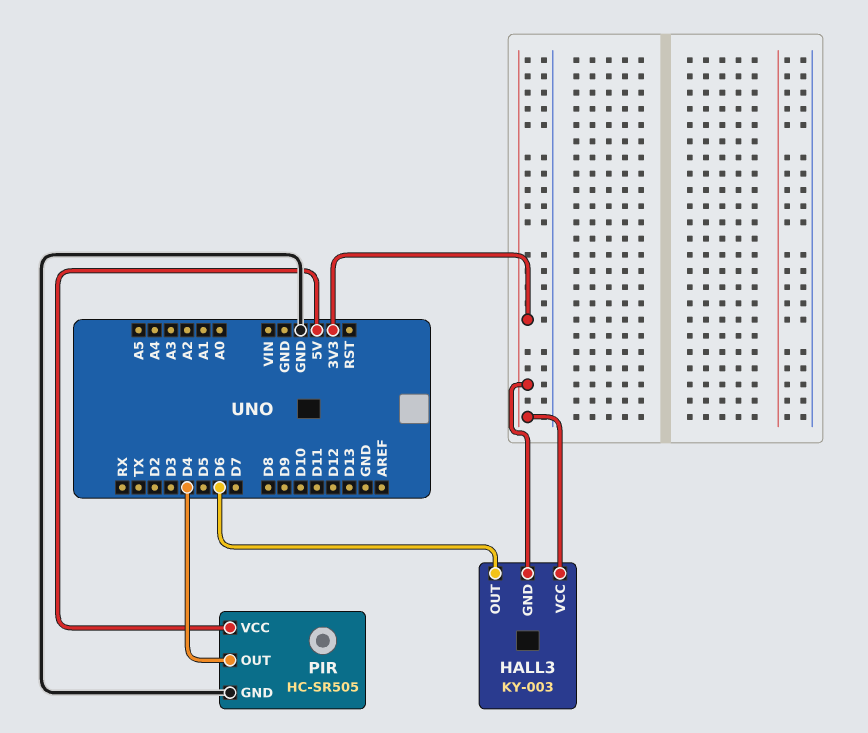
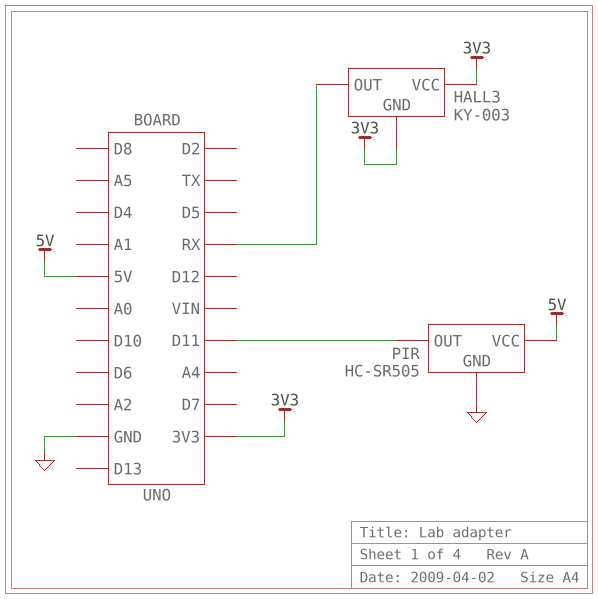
HALL3 pin OUT: D6 -> RX
PIR pin OUT: D4 -> D11

